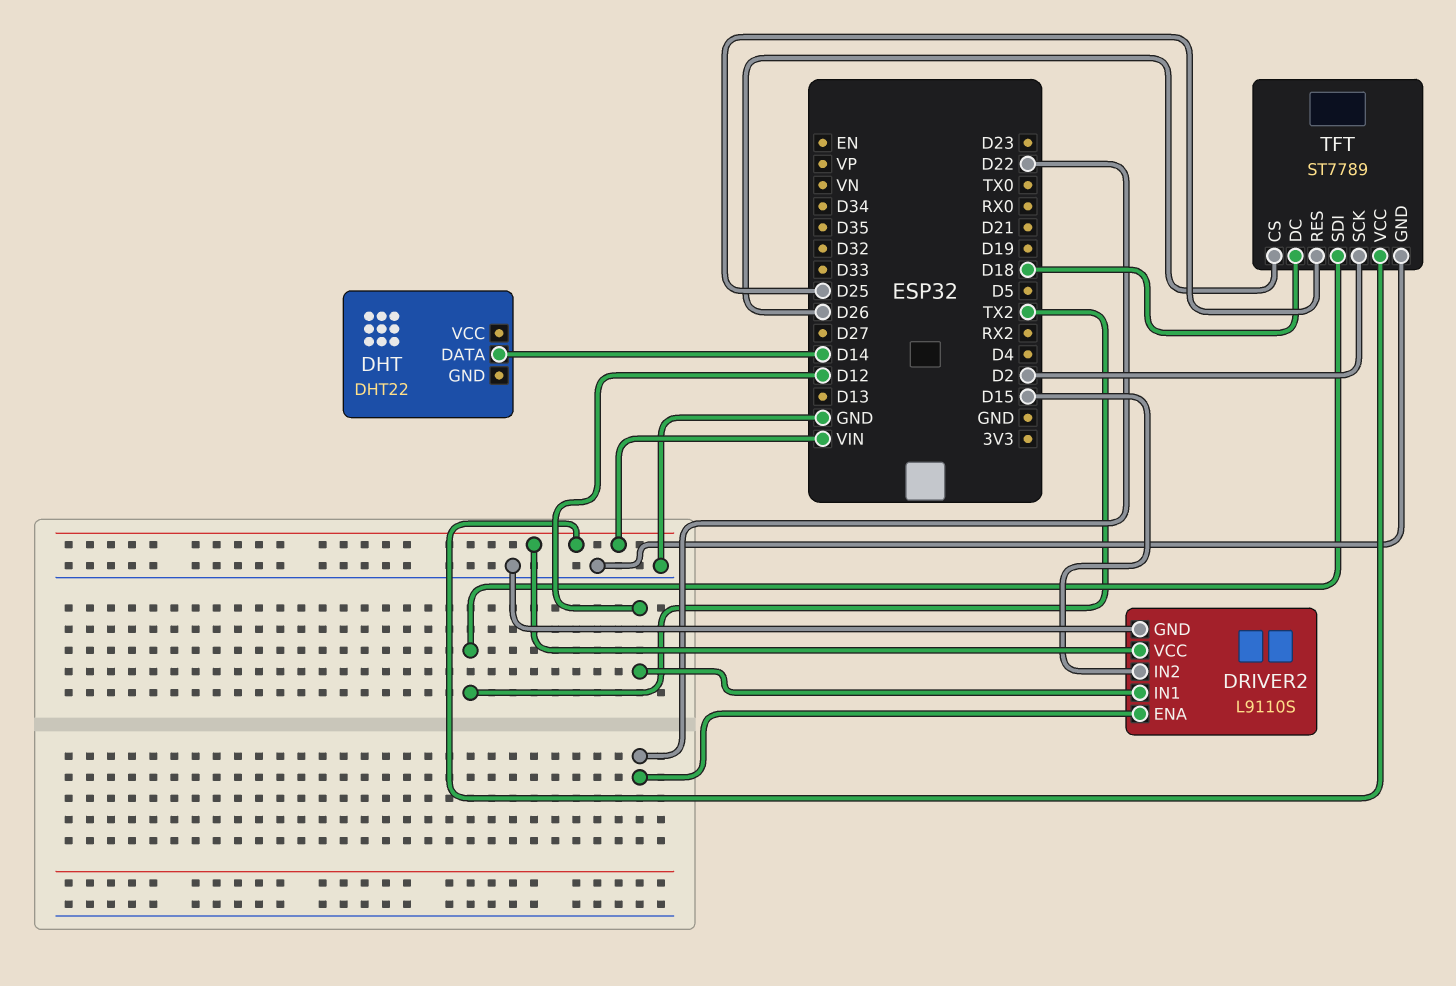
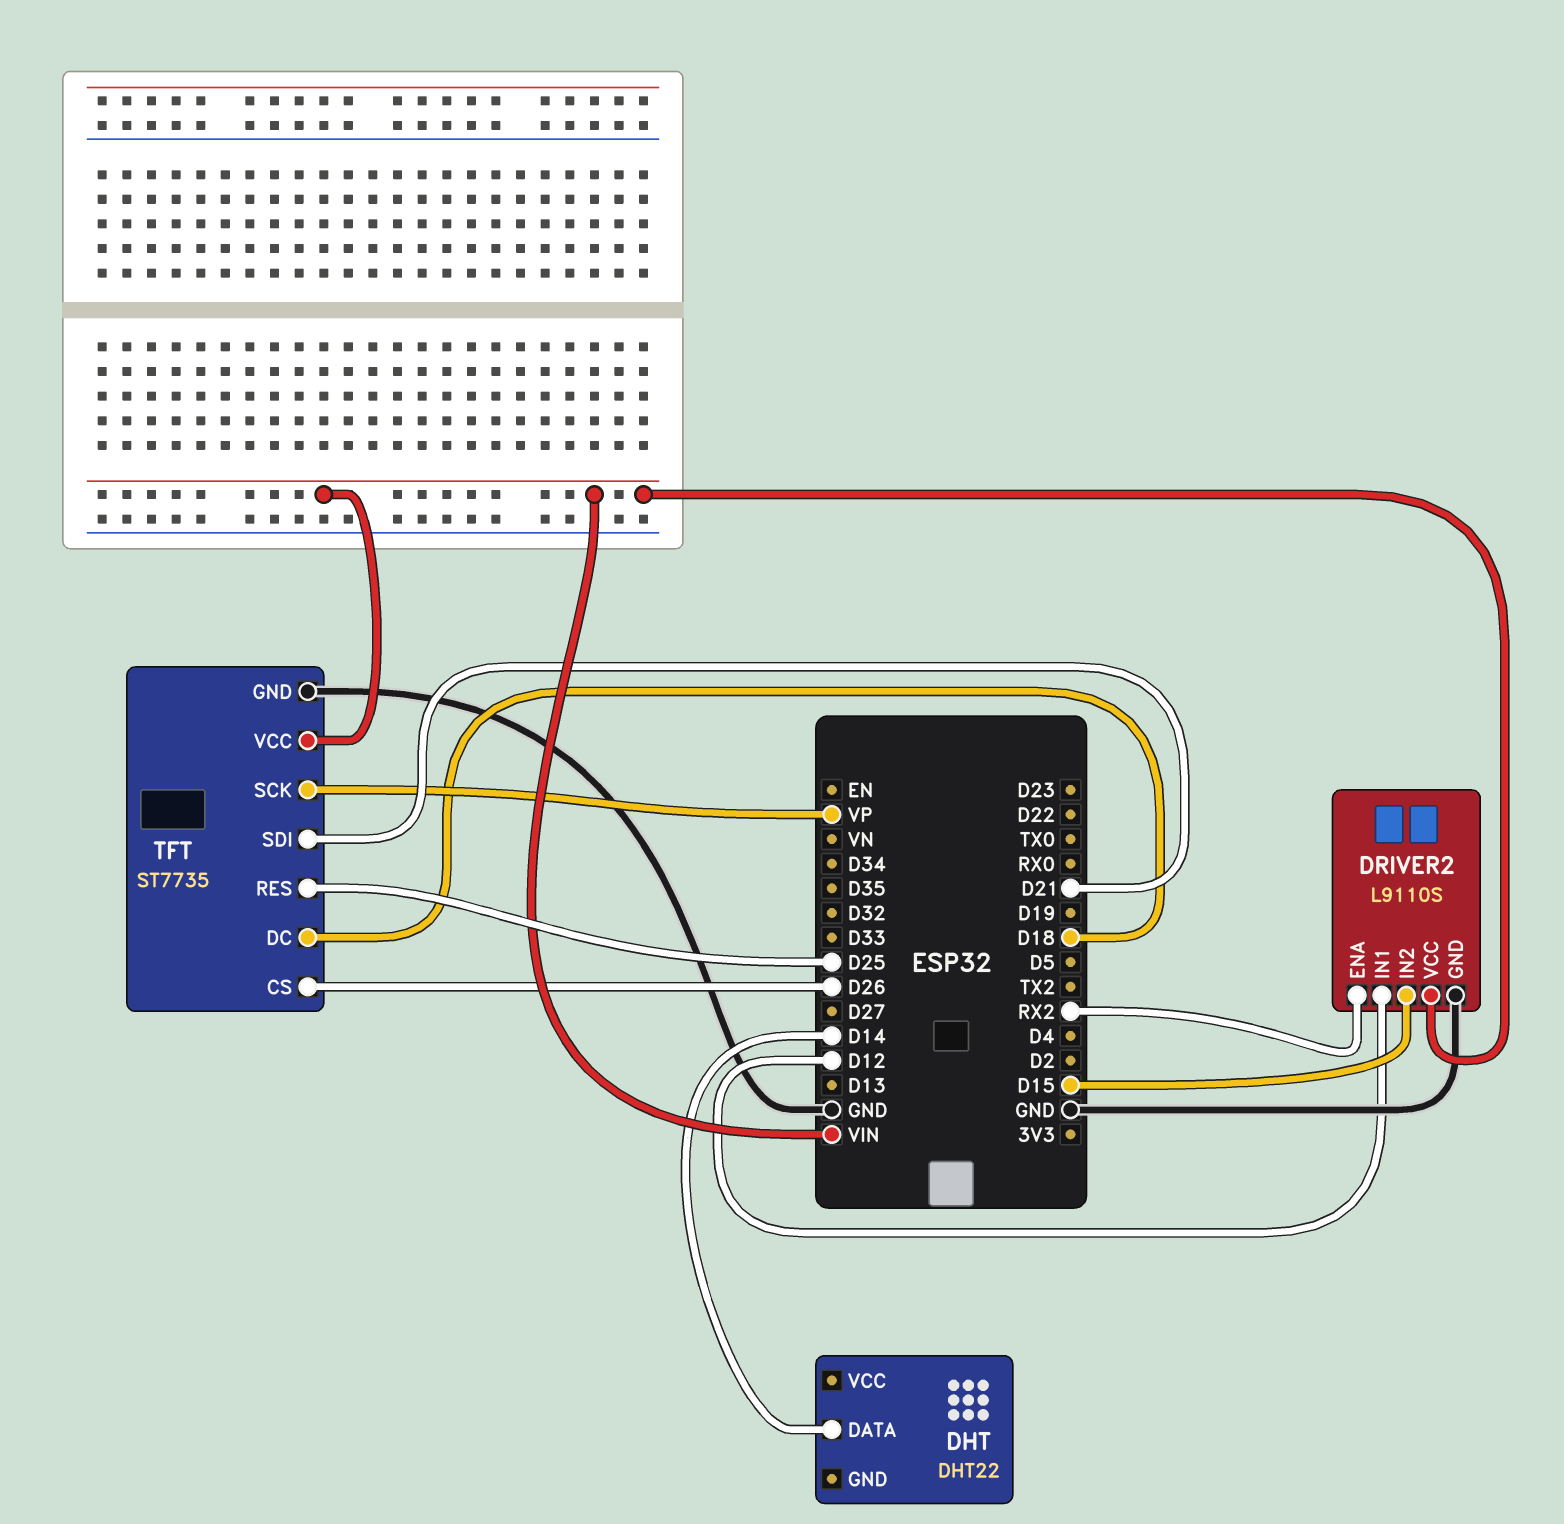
DRIVER2 pin ENA: D22 -> RX2
TFT: ST7789 -> ST7735
TFT pin SCK: D2 -> VP
TFT pin SDI: TX2 -> D21

